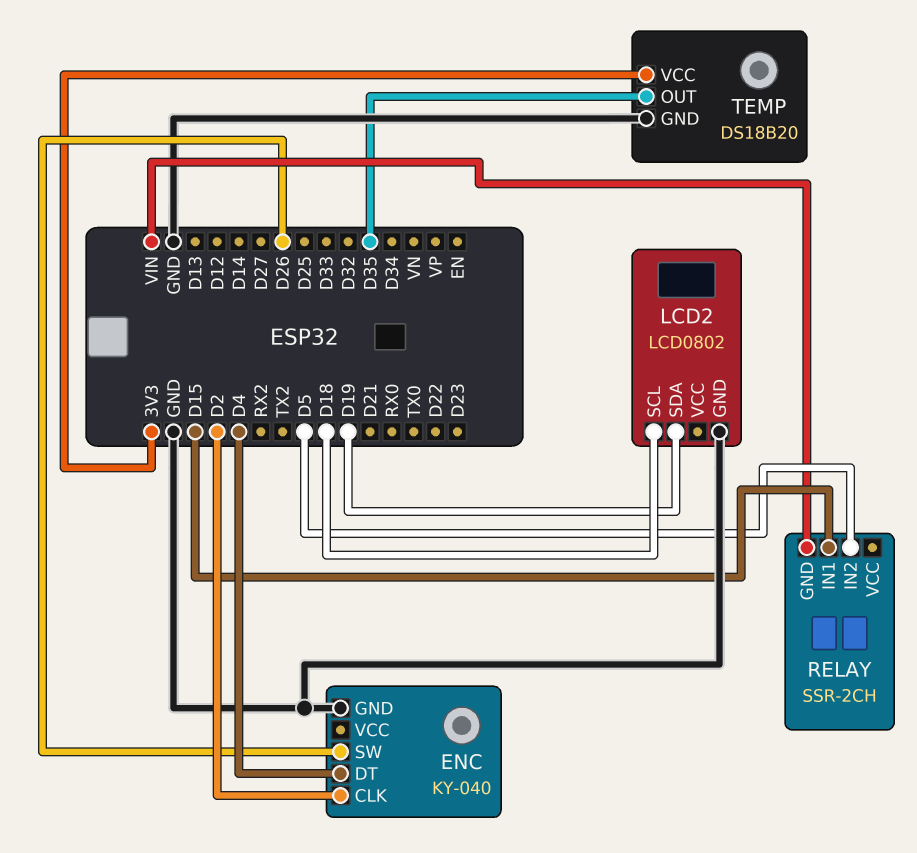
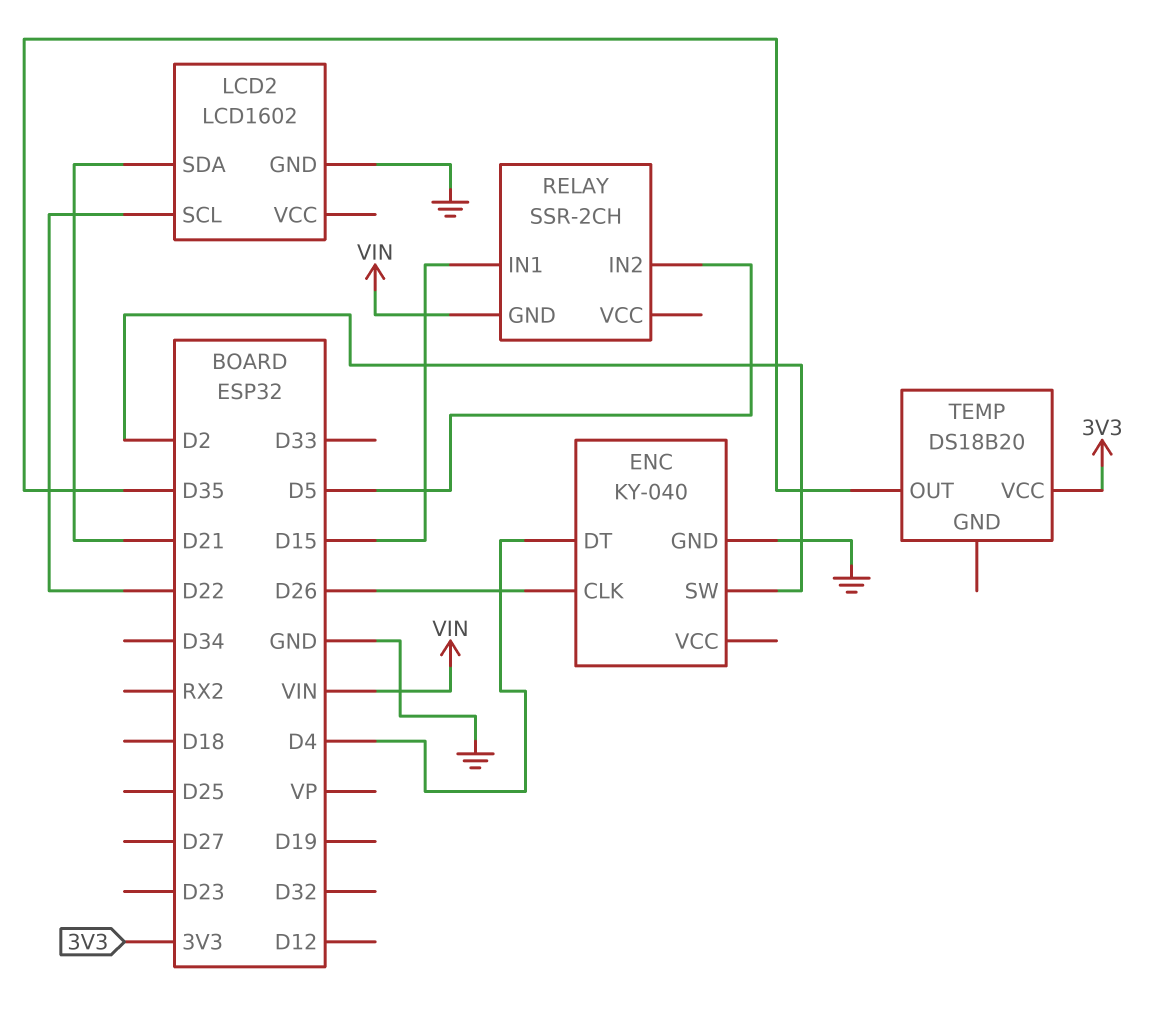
ENC pin CLK: D2 -> D26
ENC pin SW: D26 -> D2
LCD2: LCD0802 -> LCD1602
LCD2 pin SCL: D18 -> D22
LCD2 pin SDA: D19 -> D21
TEMP pin GND: GND -> none

